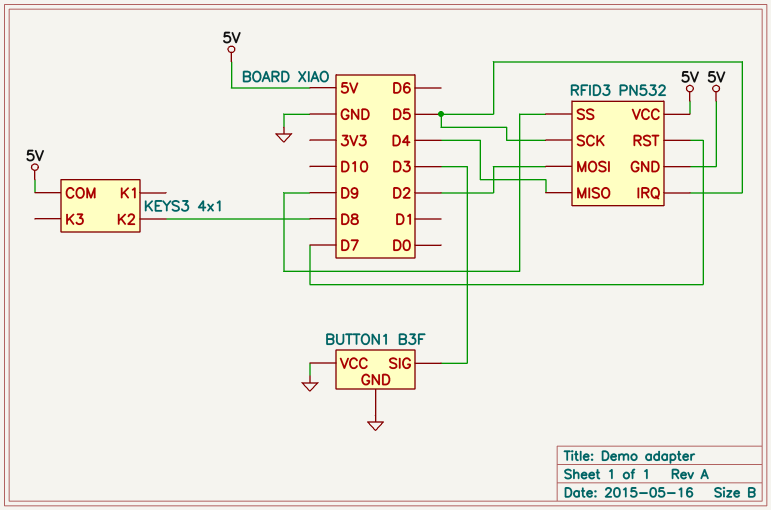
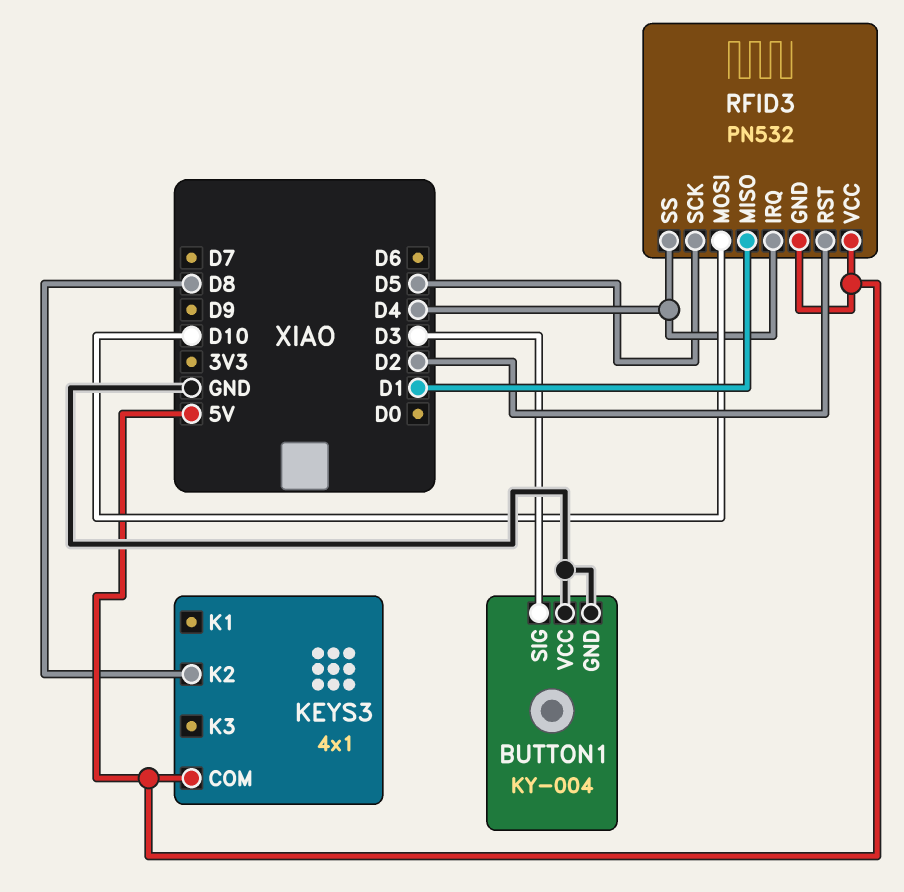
BUTTON1: B3F -> KY-004
RFID3 pin IRQ: D5 -> D4
RFID3 pin MISO: D4 -> D1
RFID3 pin MOSI: D2 -> D10
RFID3 pin RST: D7 -> D2
RFID3 pin SS: D9 -> D4

